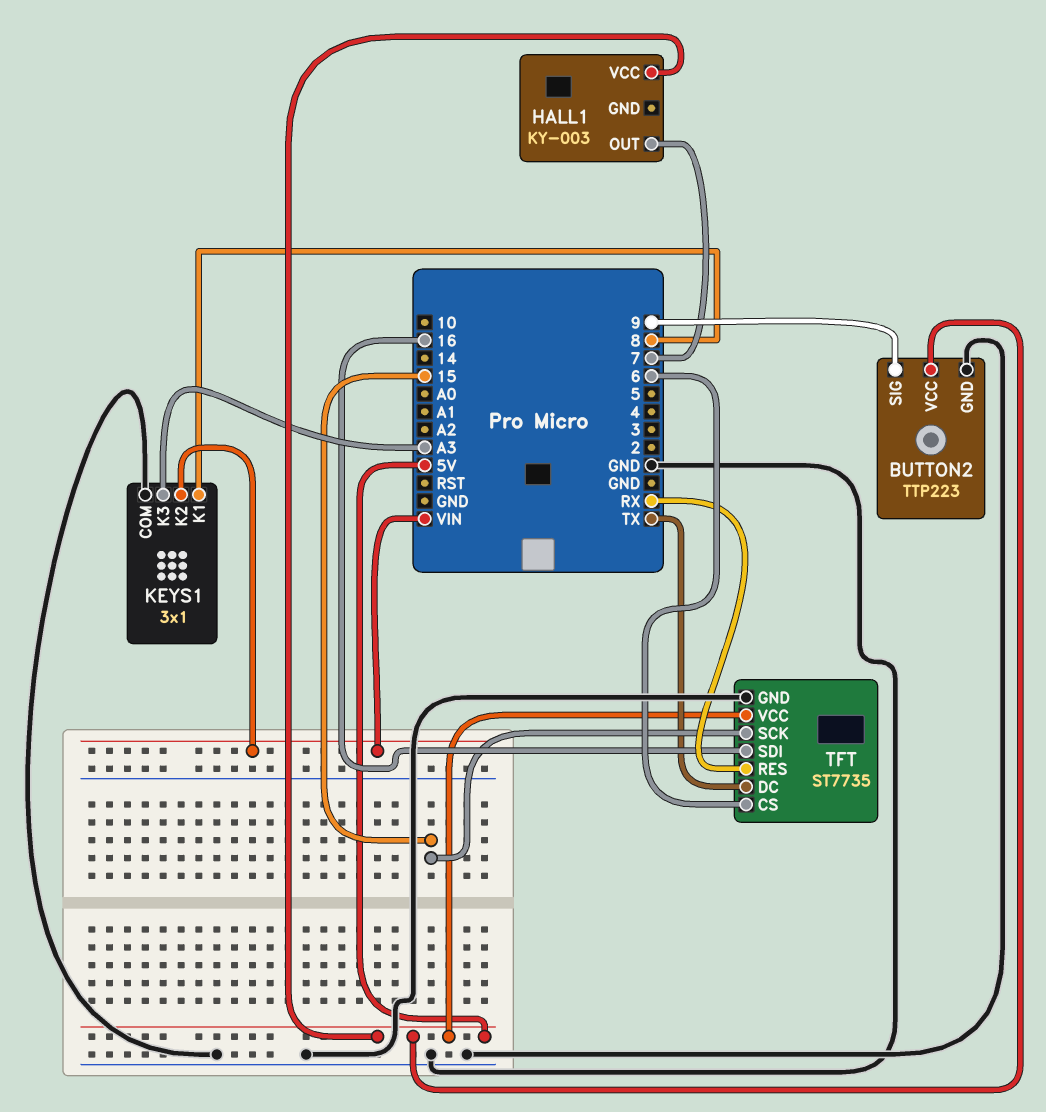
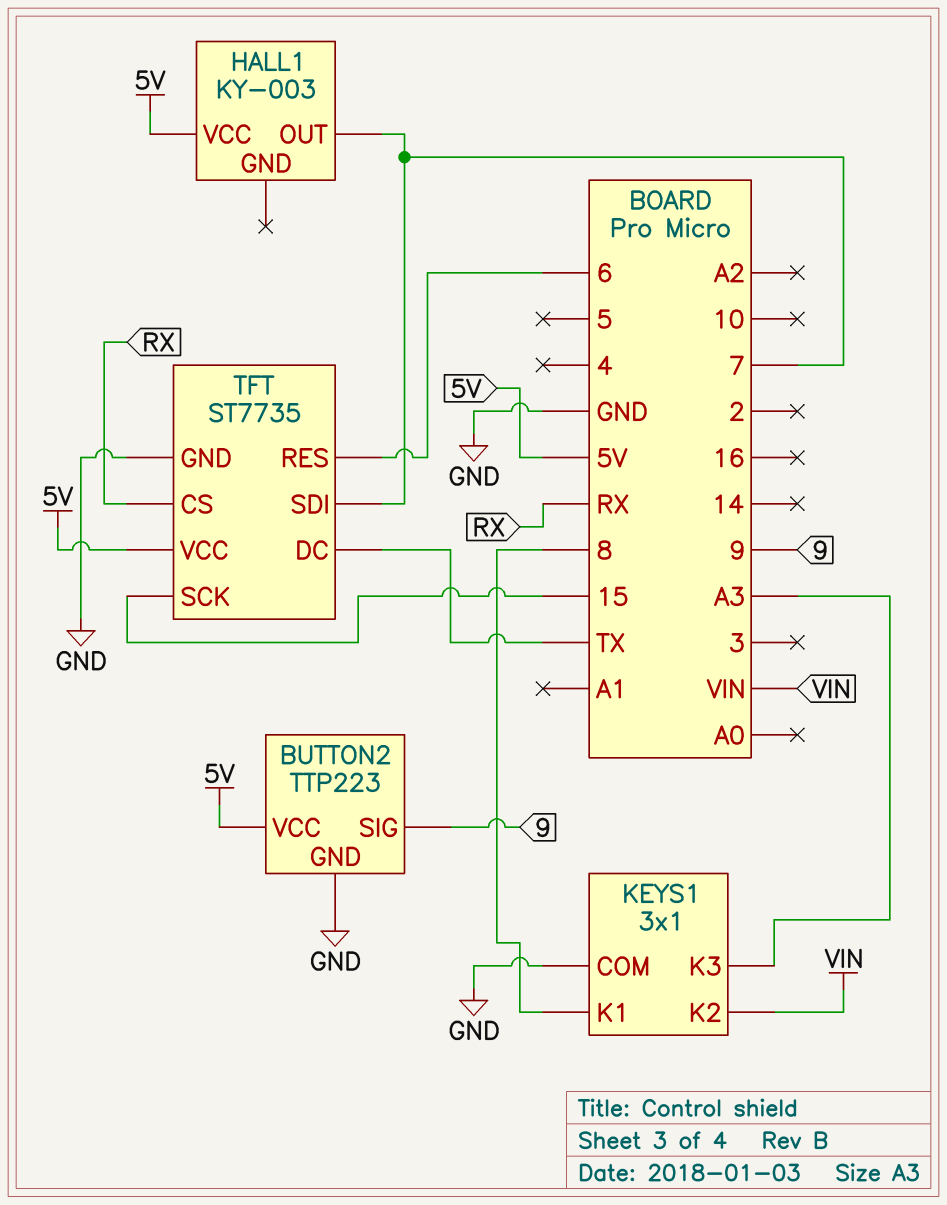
TFT pin CS: 6 -> RX
TFT pin RES: RX -> 6
TFT pin SDI: 16 -> 7

